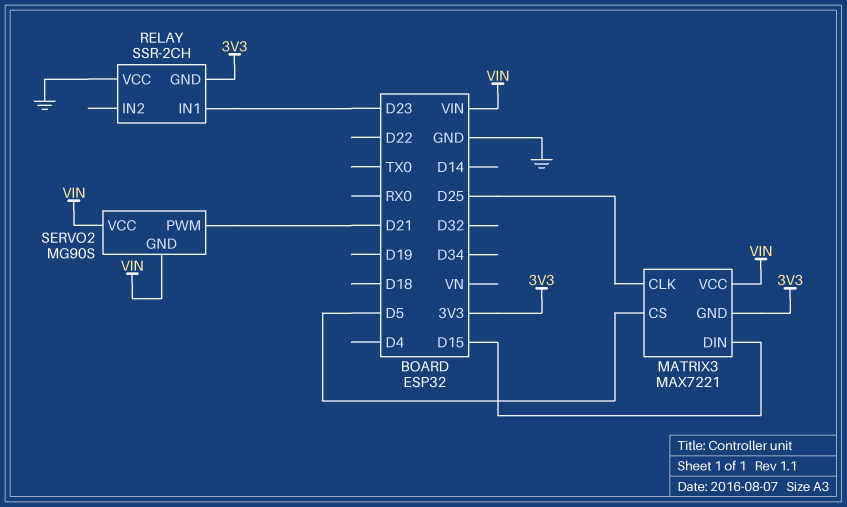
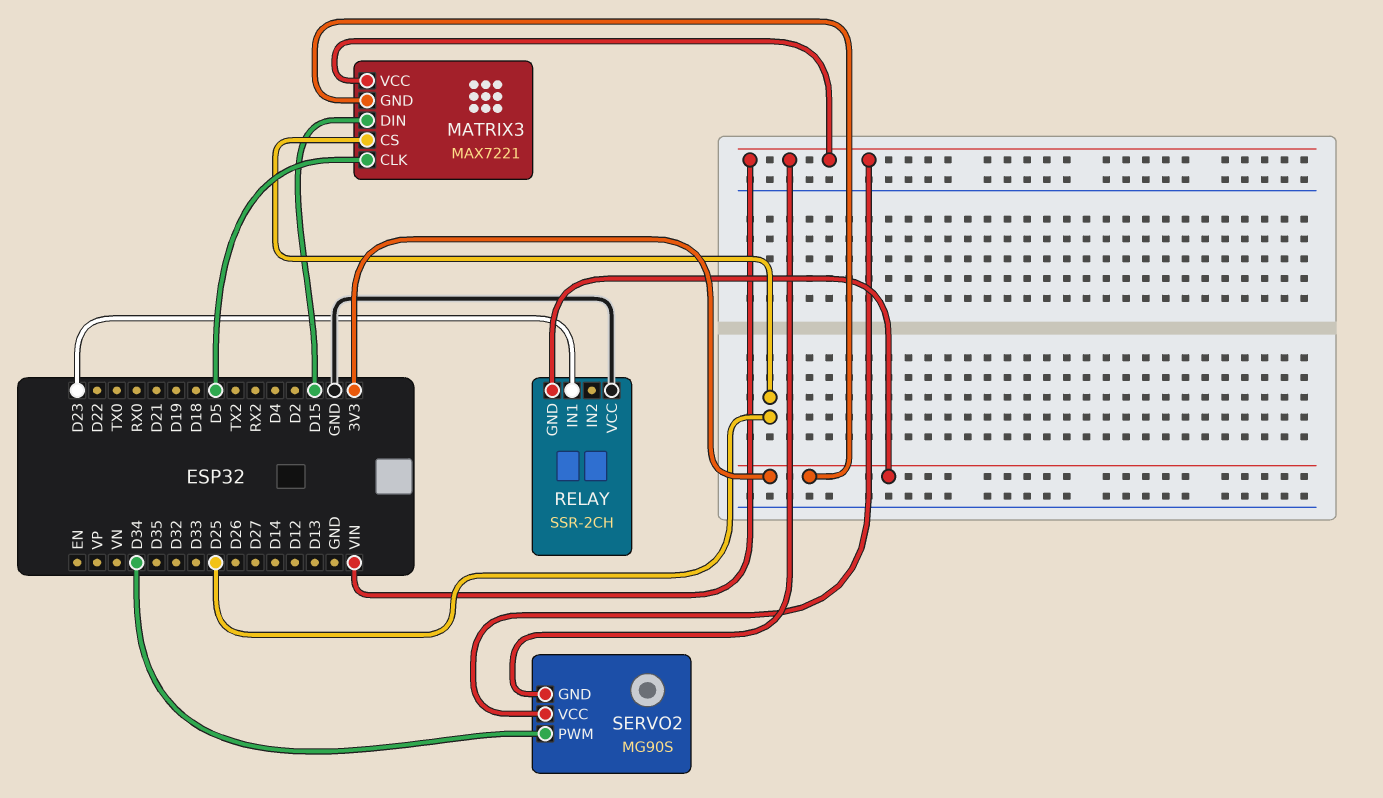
MATRIX3 pin CLK: D25 -> D5
MATRIX3 pin CS: D5 -> D25
SERVO2 pin PWM: D21 -> D34

